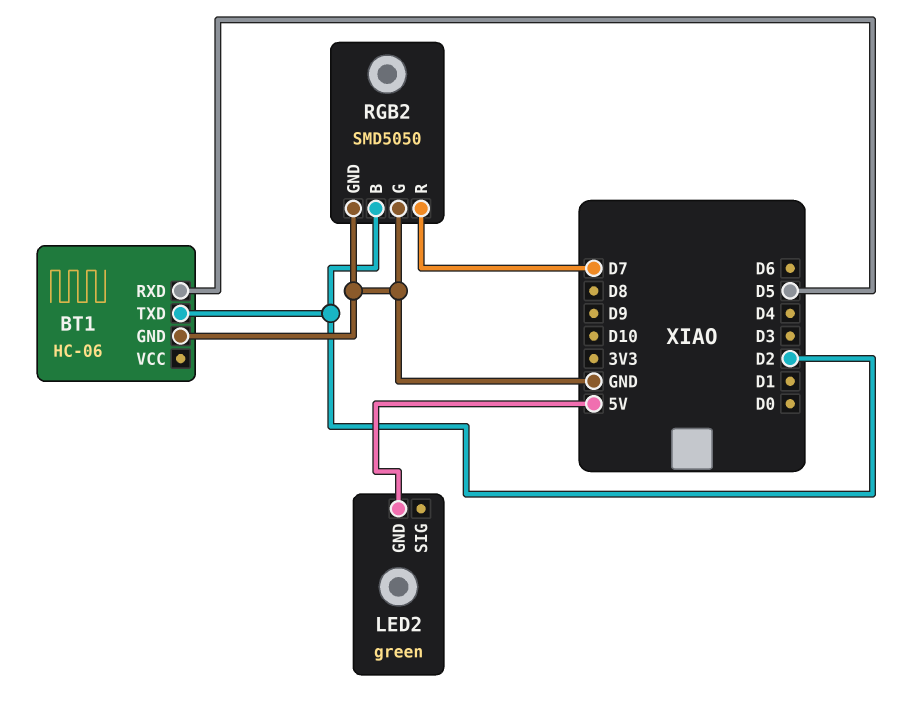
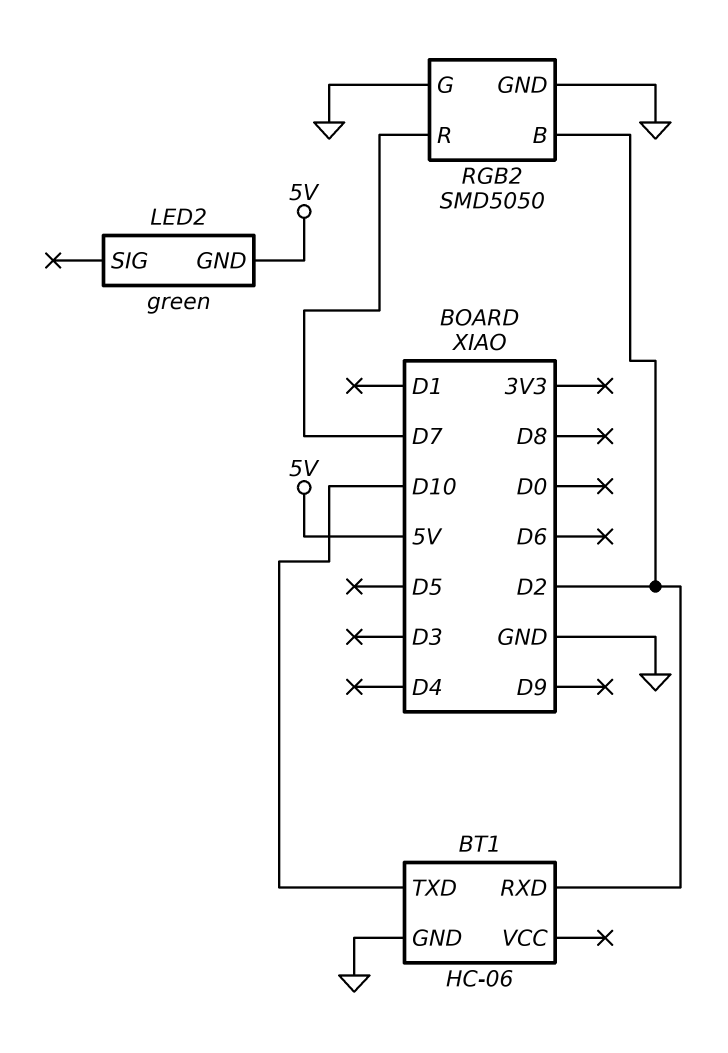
BT1 pin RXD: D5 -> D2
BT1 pin TXD: D2 -> D10

